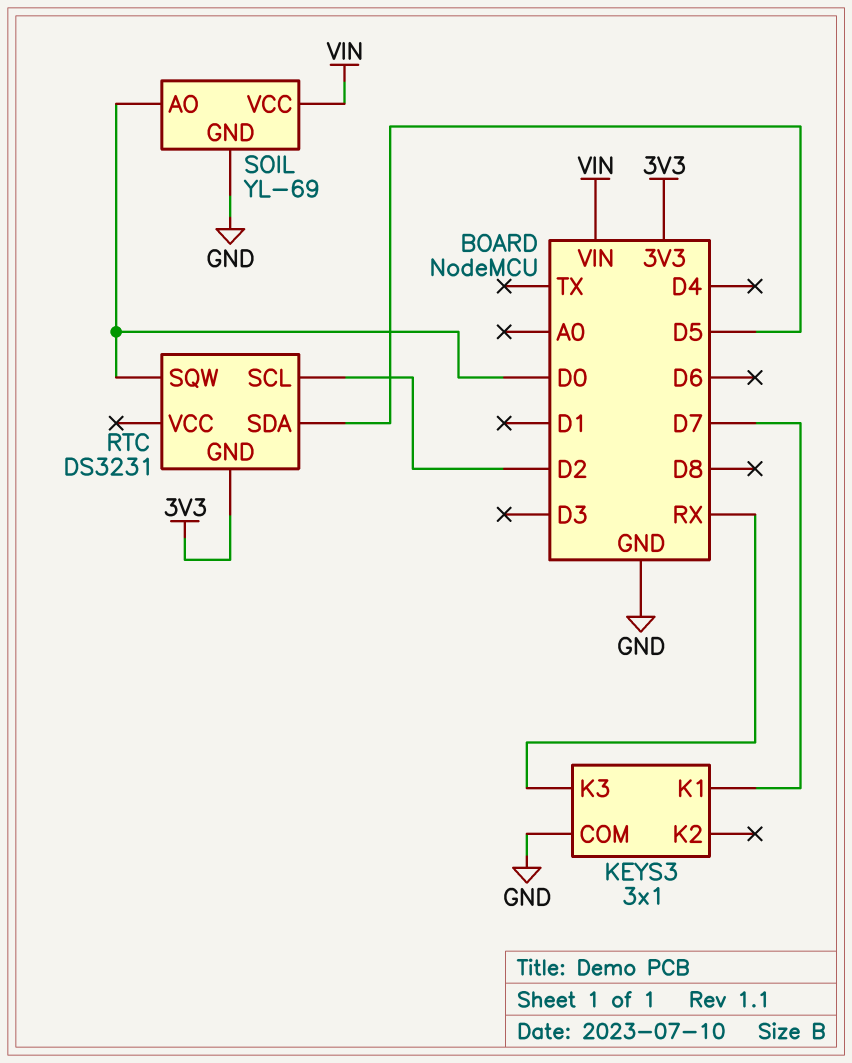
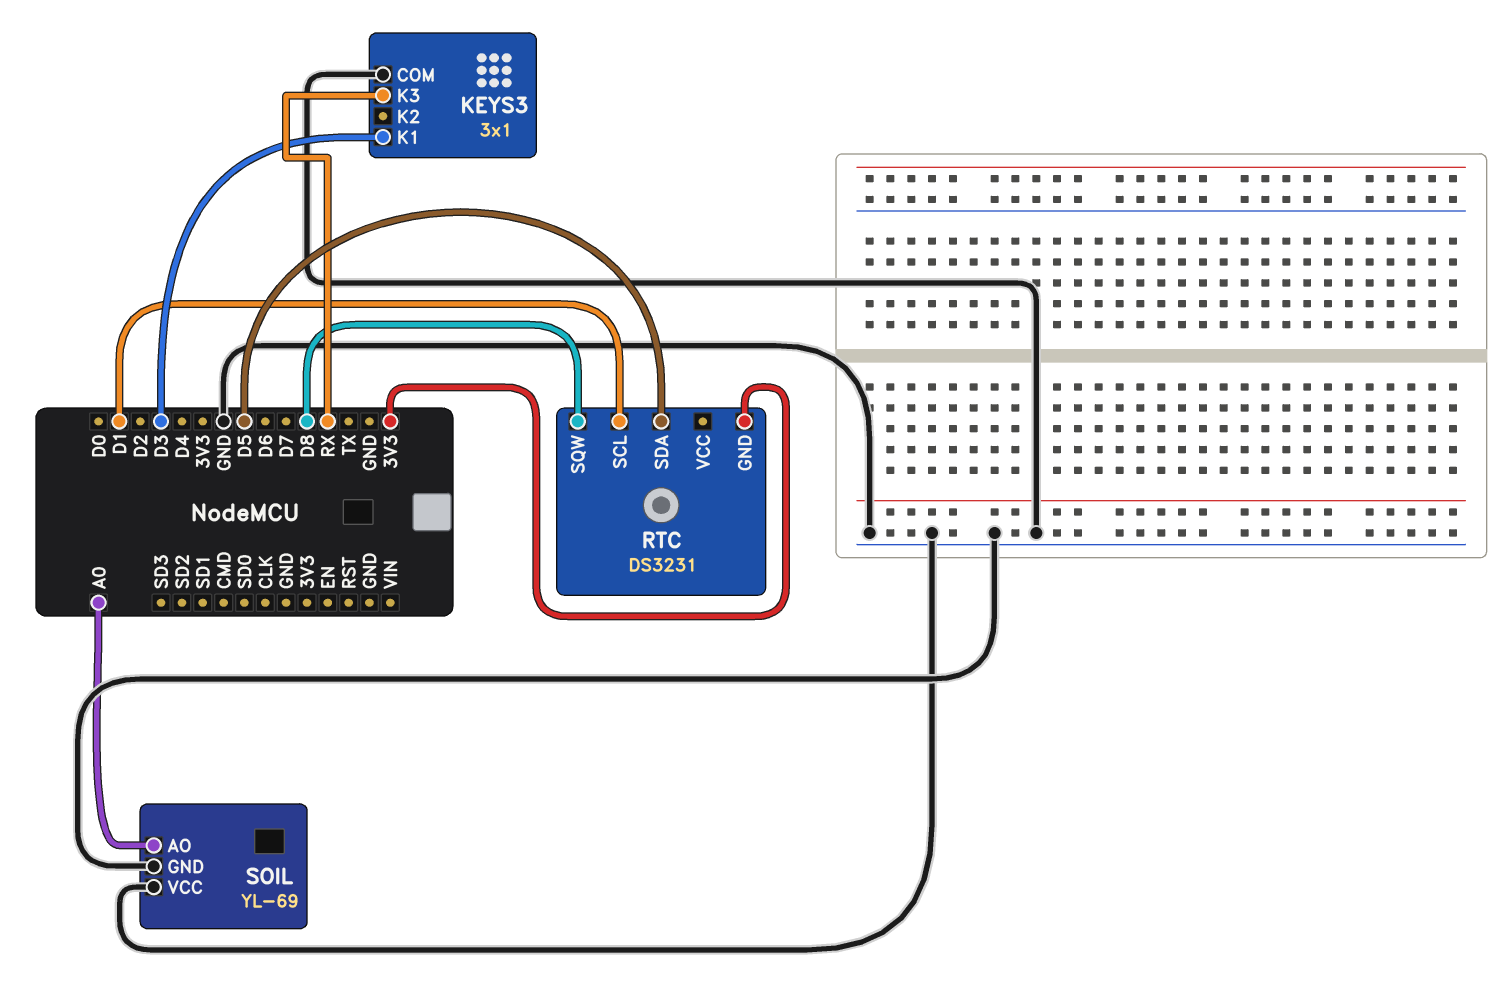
KEYS3 pin K1: D7 -> D3
RTC pin SCL: D2 -> D1
RTC pin SQW: D0 -> D8
SOIL pin AO: D0 -> A0
SOIL pin VCC: VIN -> GND

